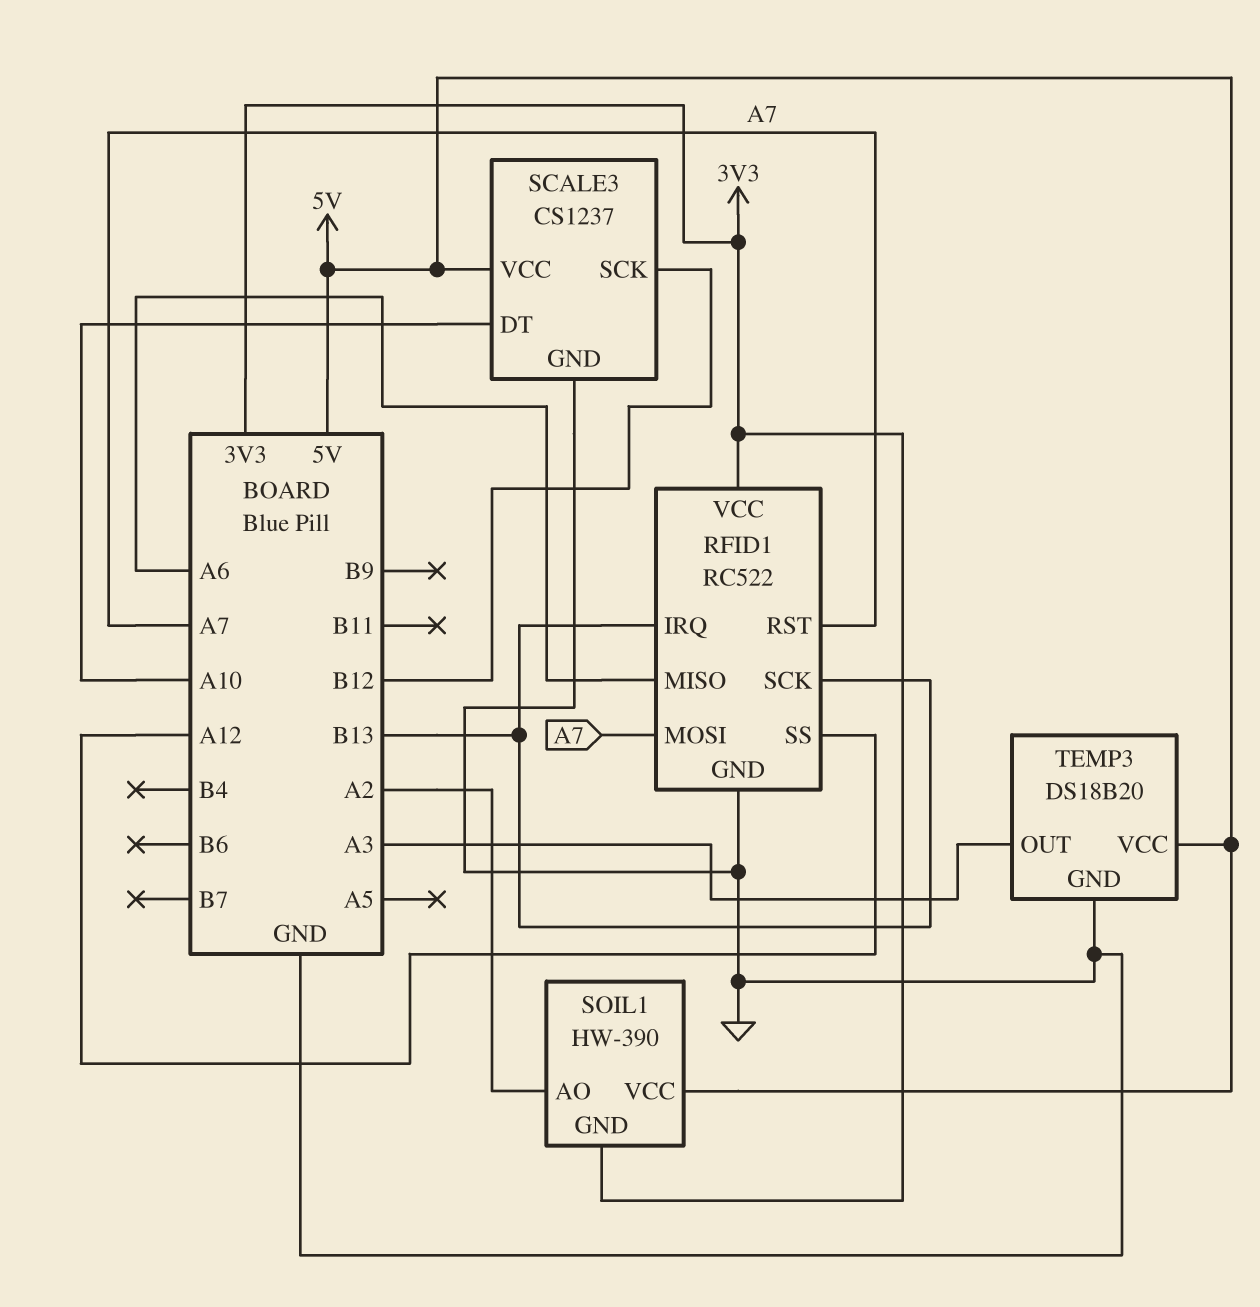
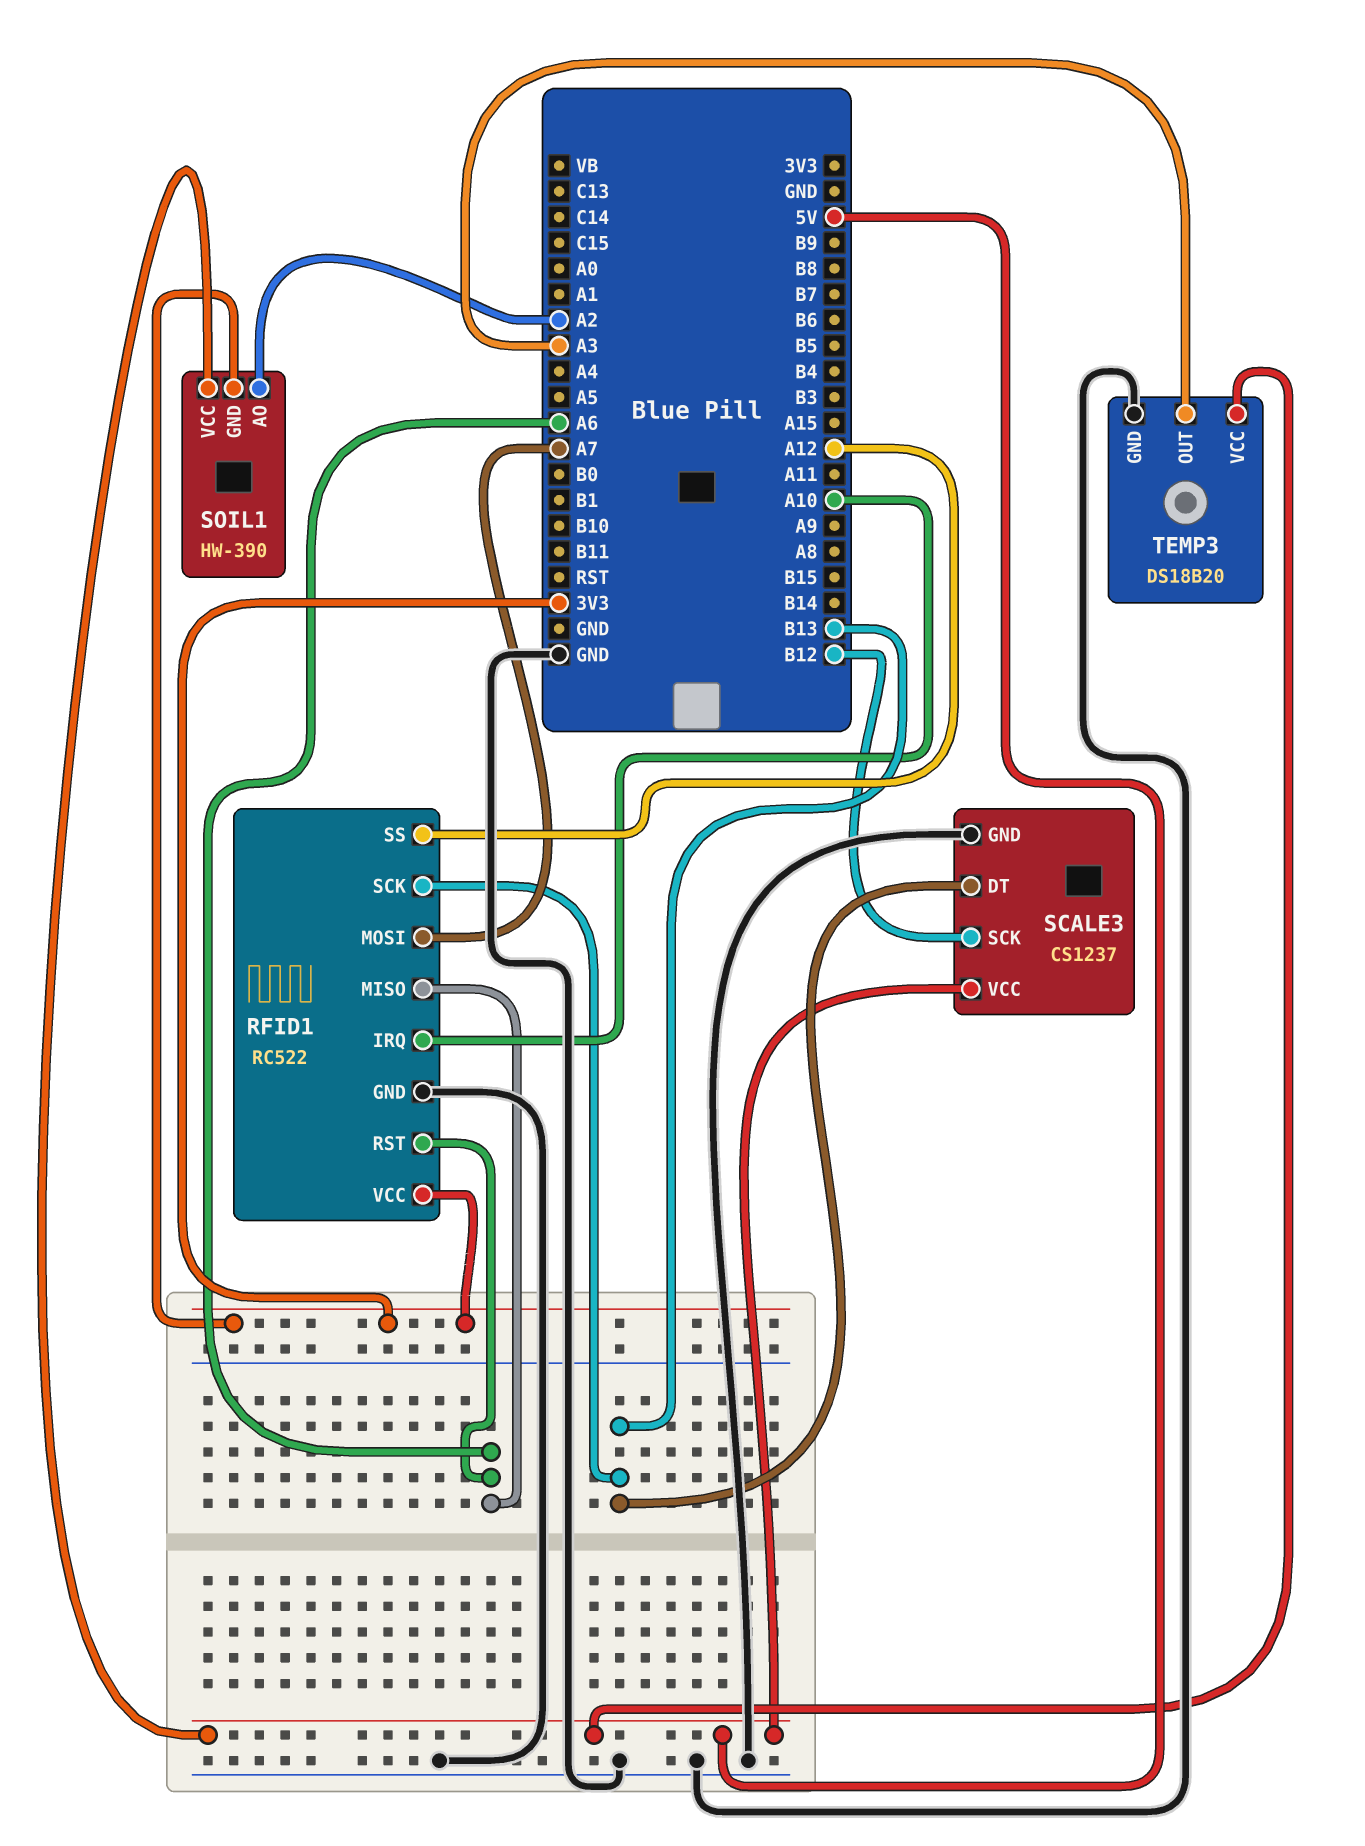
RFID1 pin IRQ: B13 -> A10
RFID1 pin RST: A7 -> A6
SCALE3 pin DT: A10 -> B13

